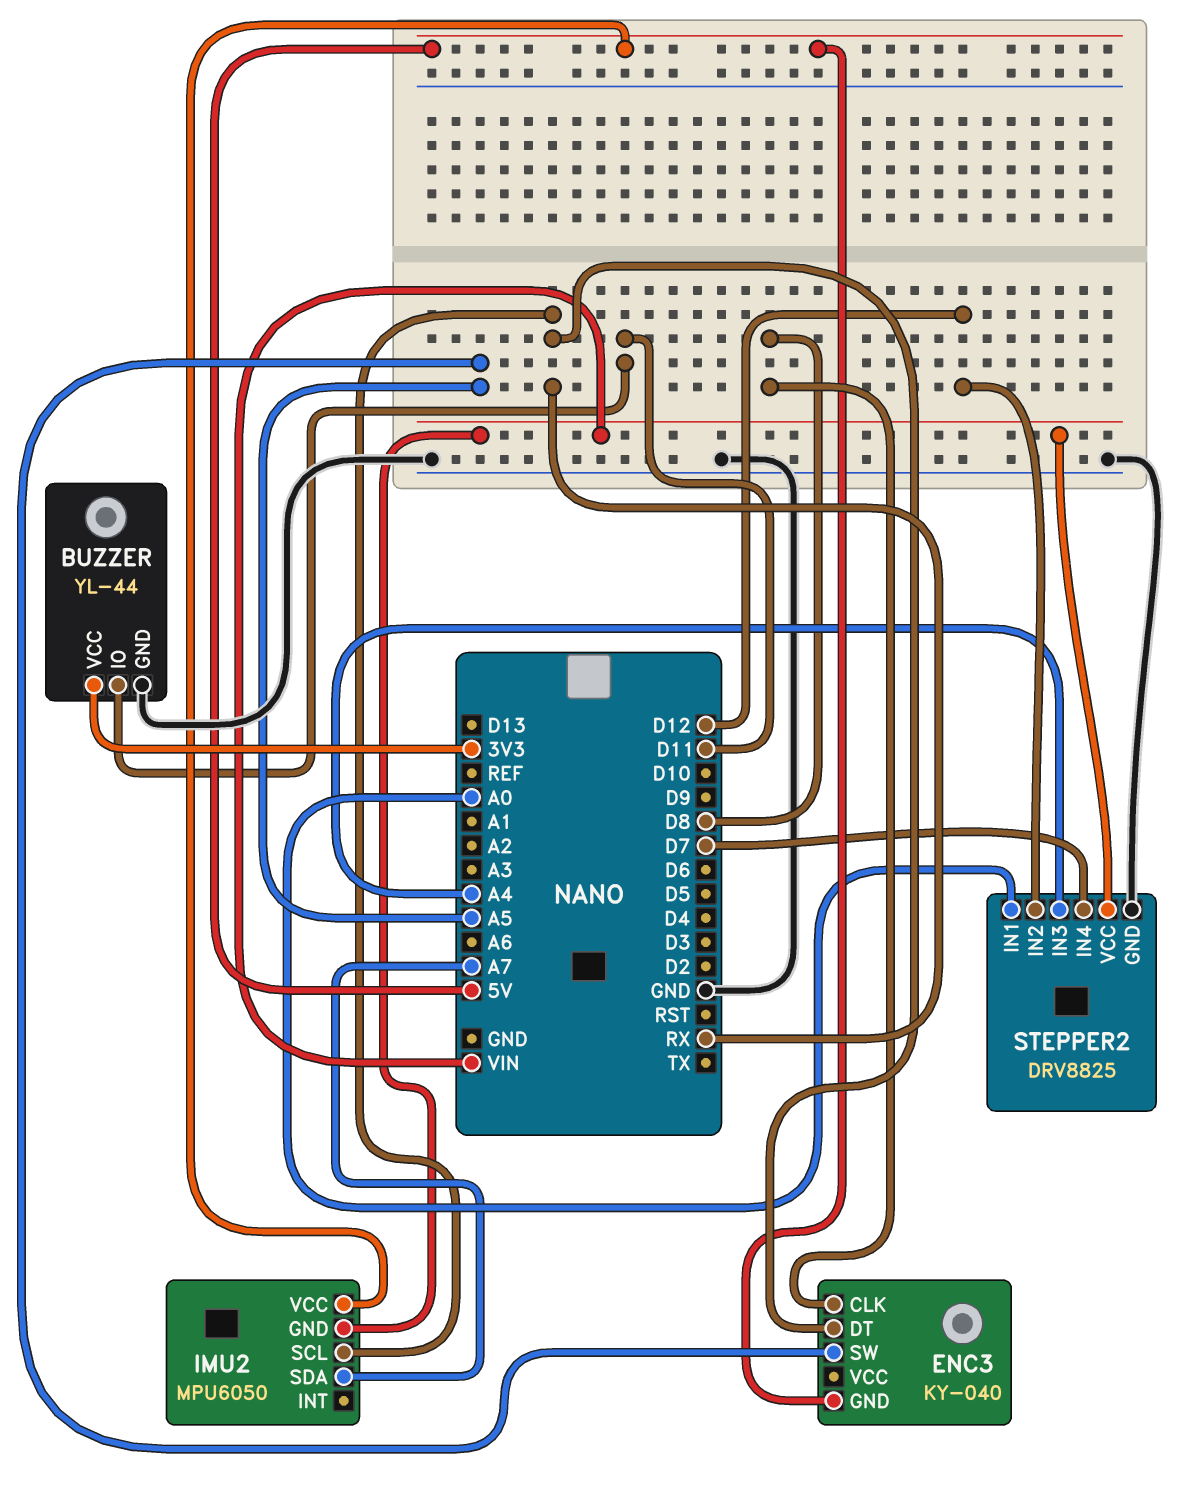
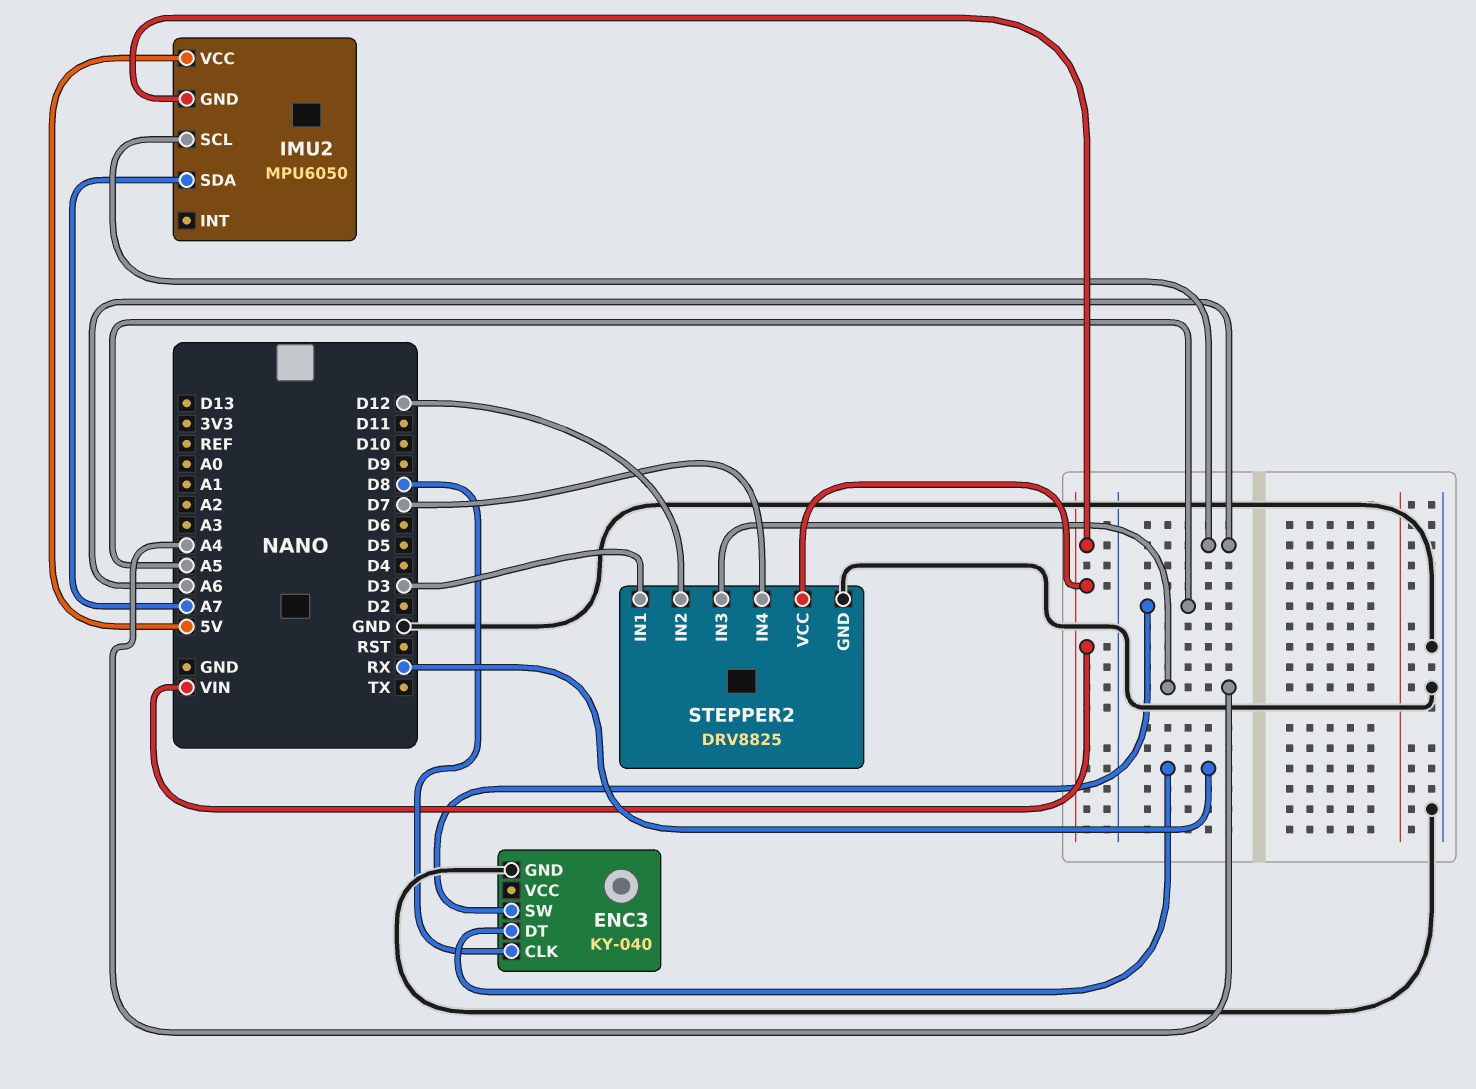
BUZZER: YL-44 -> none
BUZZER pin GND: GND -> none
BUZZER pin IO: D11 -> none
BUZZER pin VCC: 3V3 -> none
ENC3 pin GND: 5V -> GND
IMU2 pin SCL: RX -> A6
STEPPER2 pin IN1: A0 -> D3

